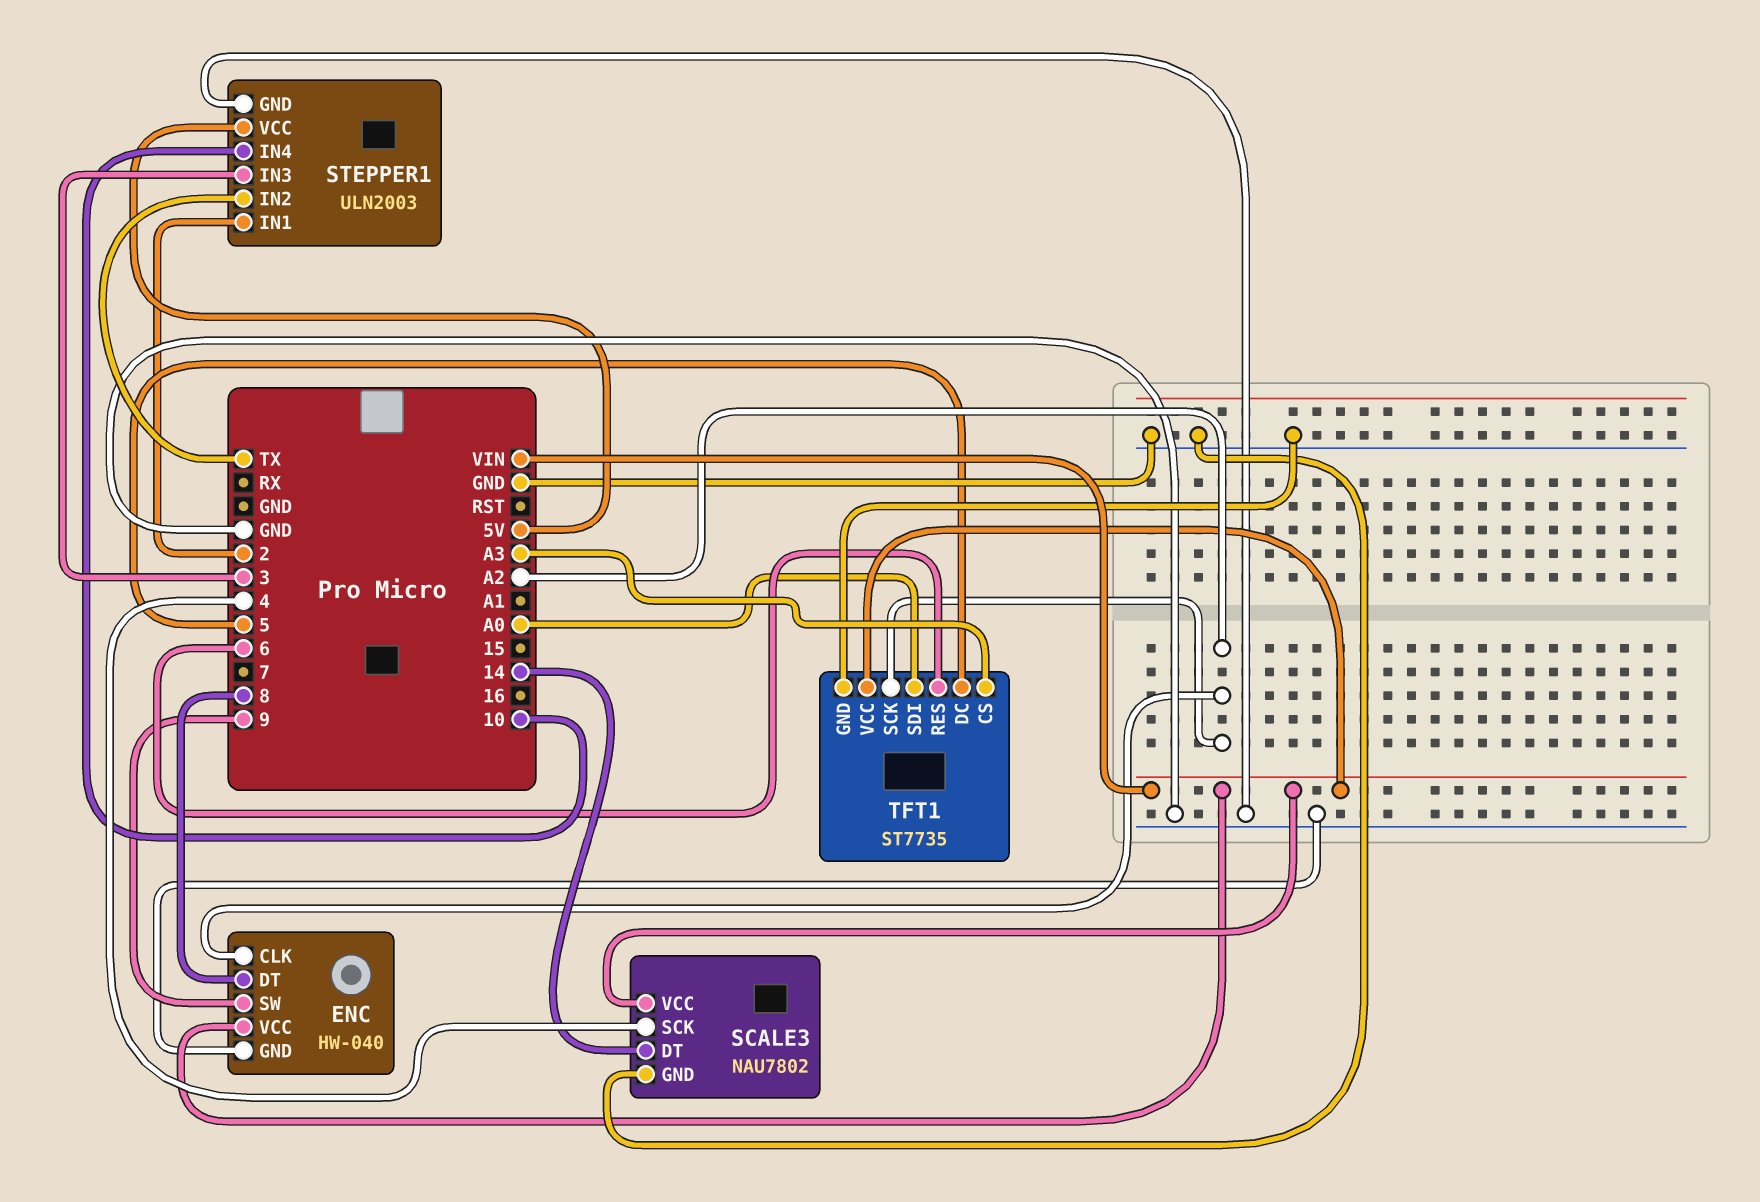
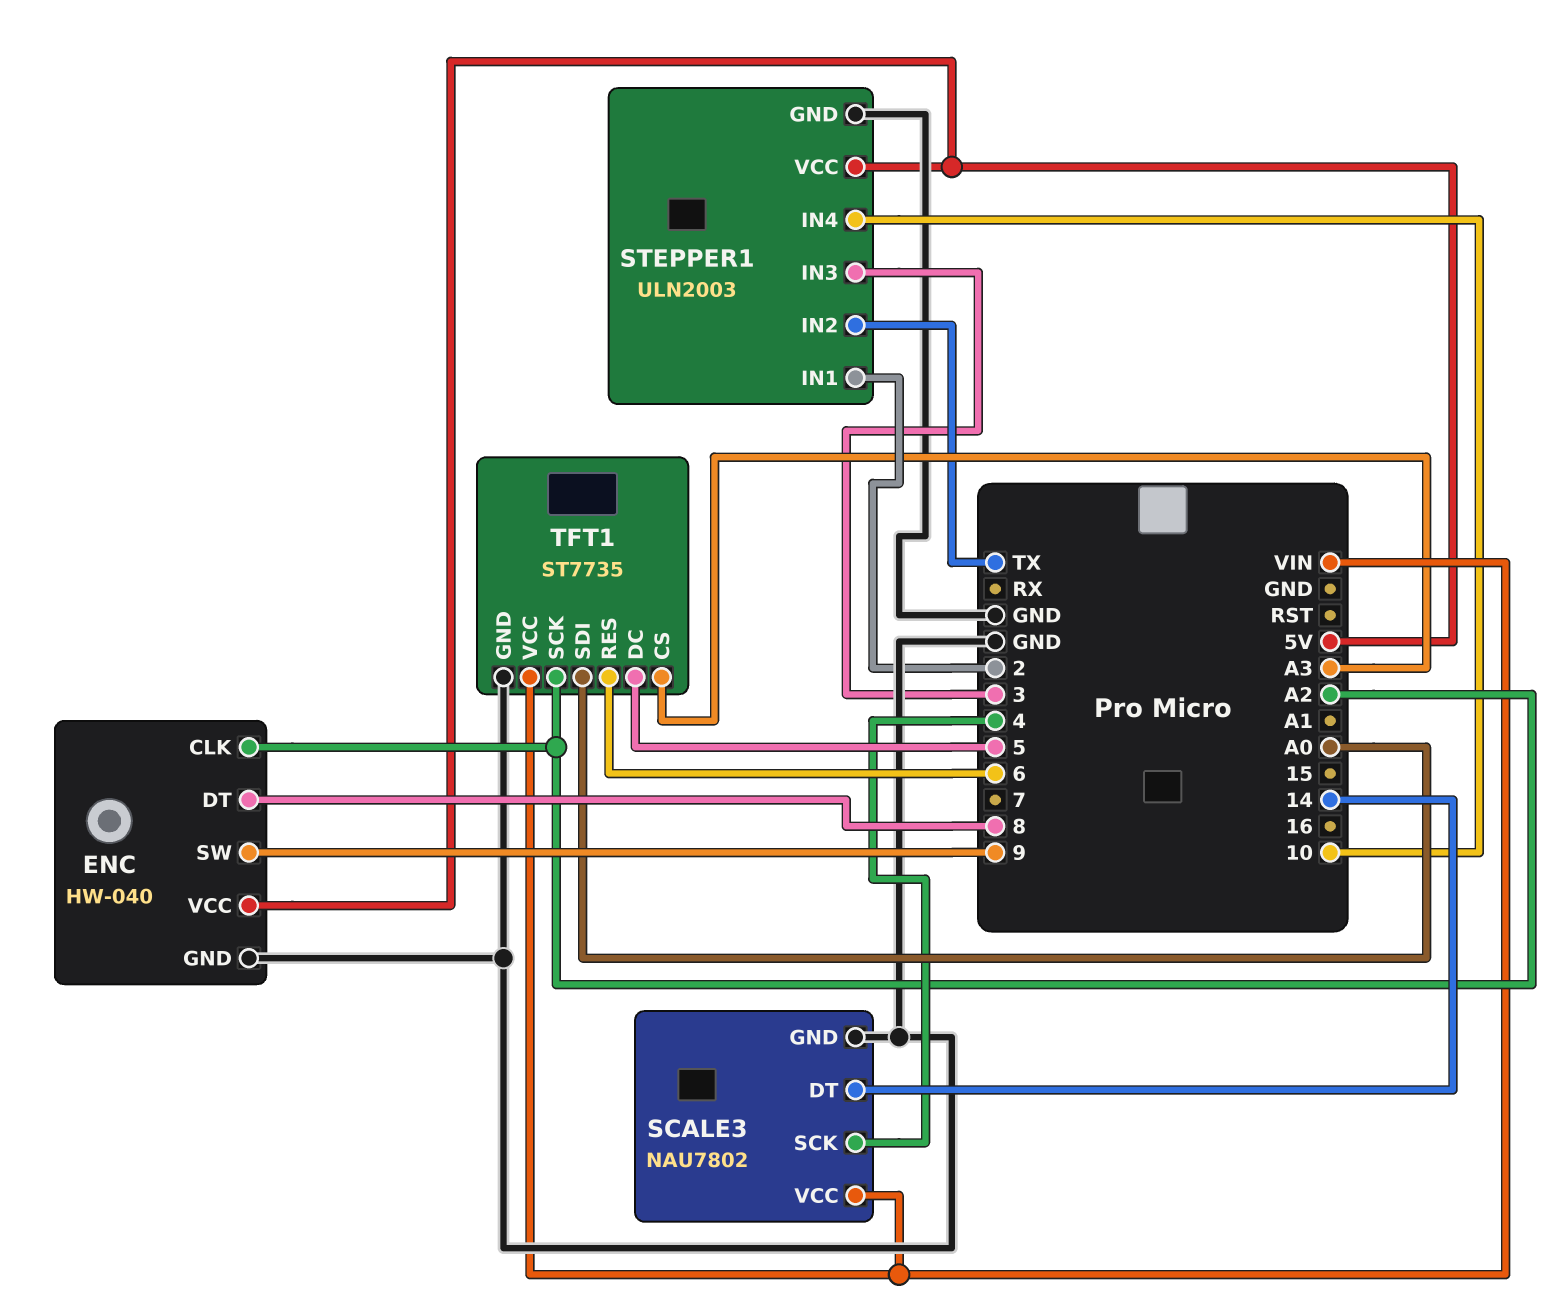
ENC pin VCC: VIN -> 5V

